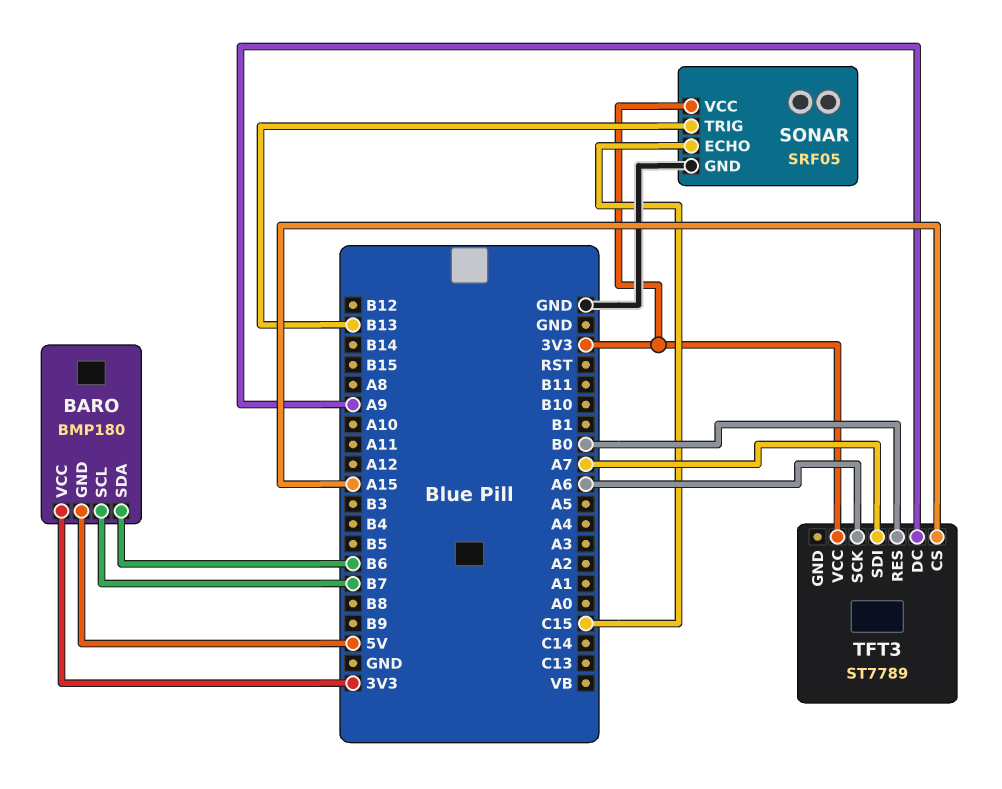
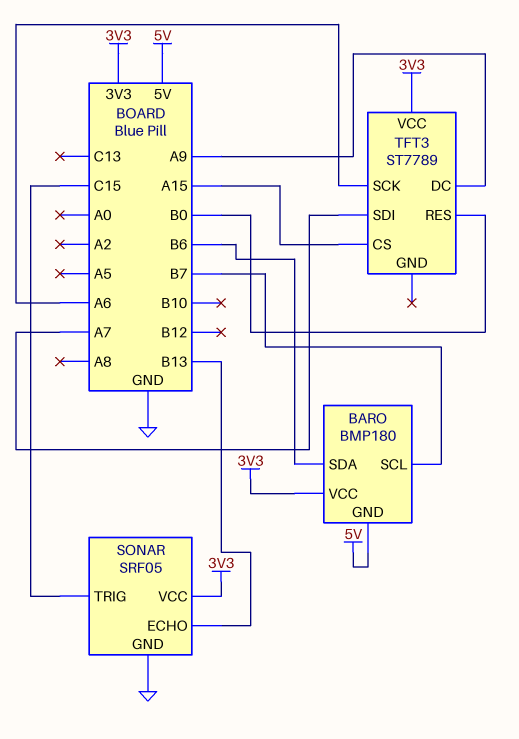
SONAR pin ECHO: C15 -> B13
SONAR pin TRIG: B13 -> C15

